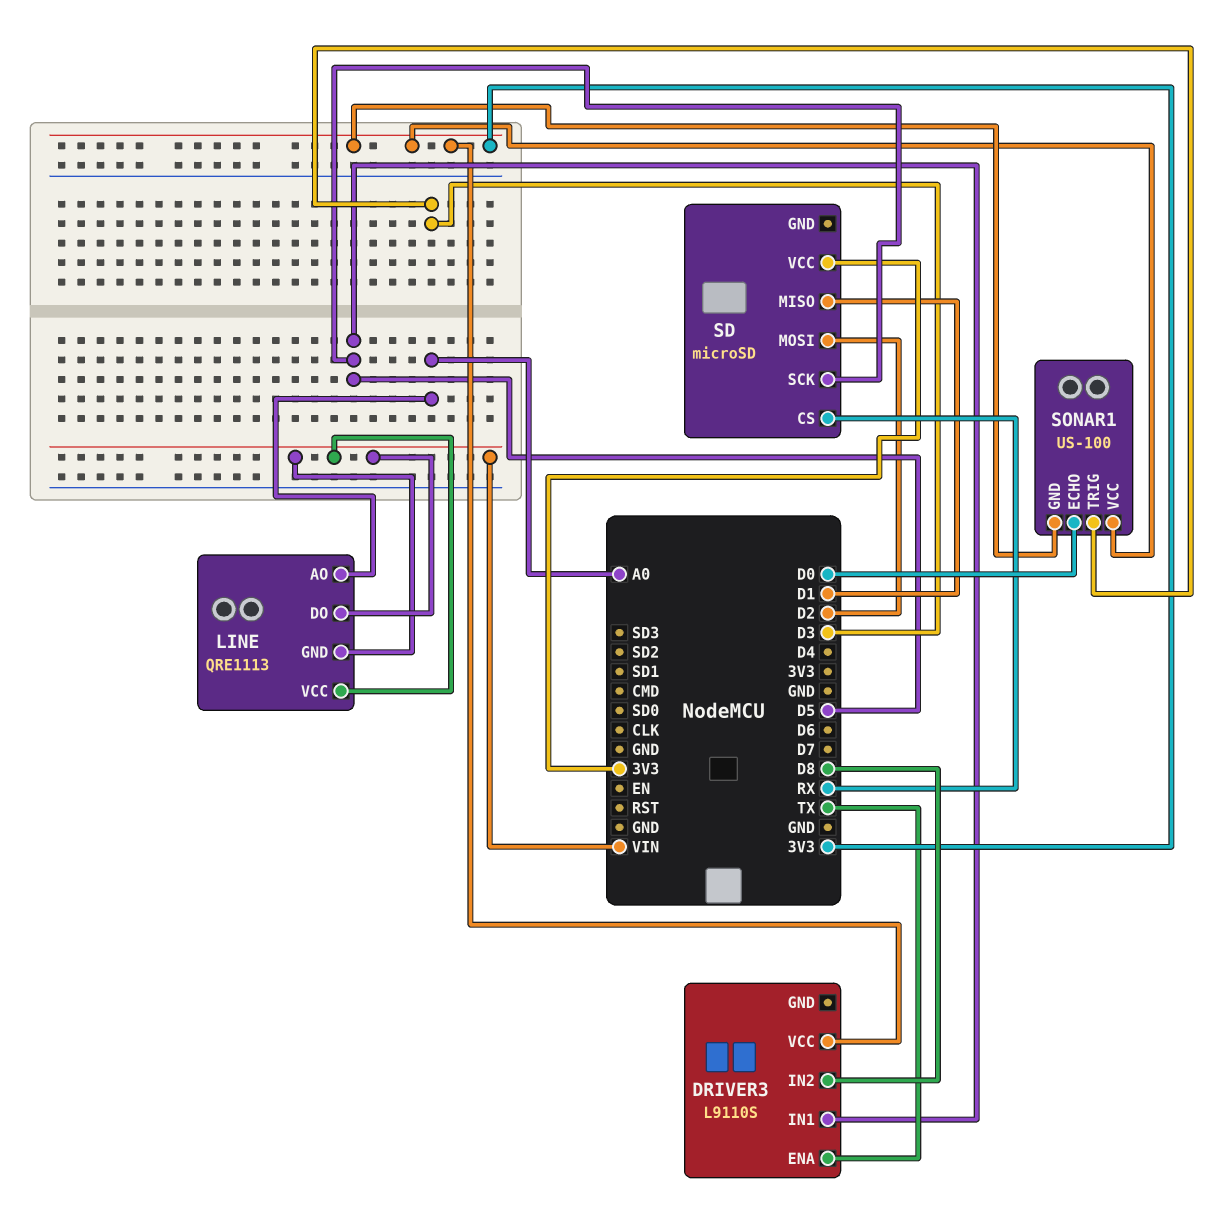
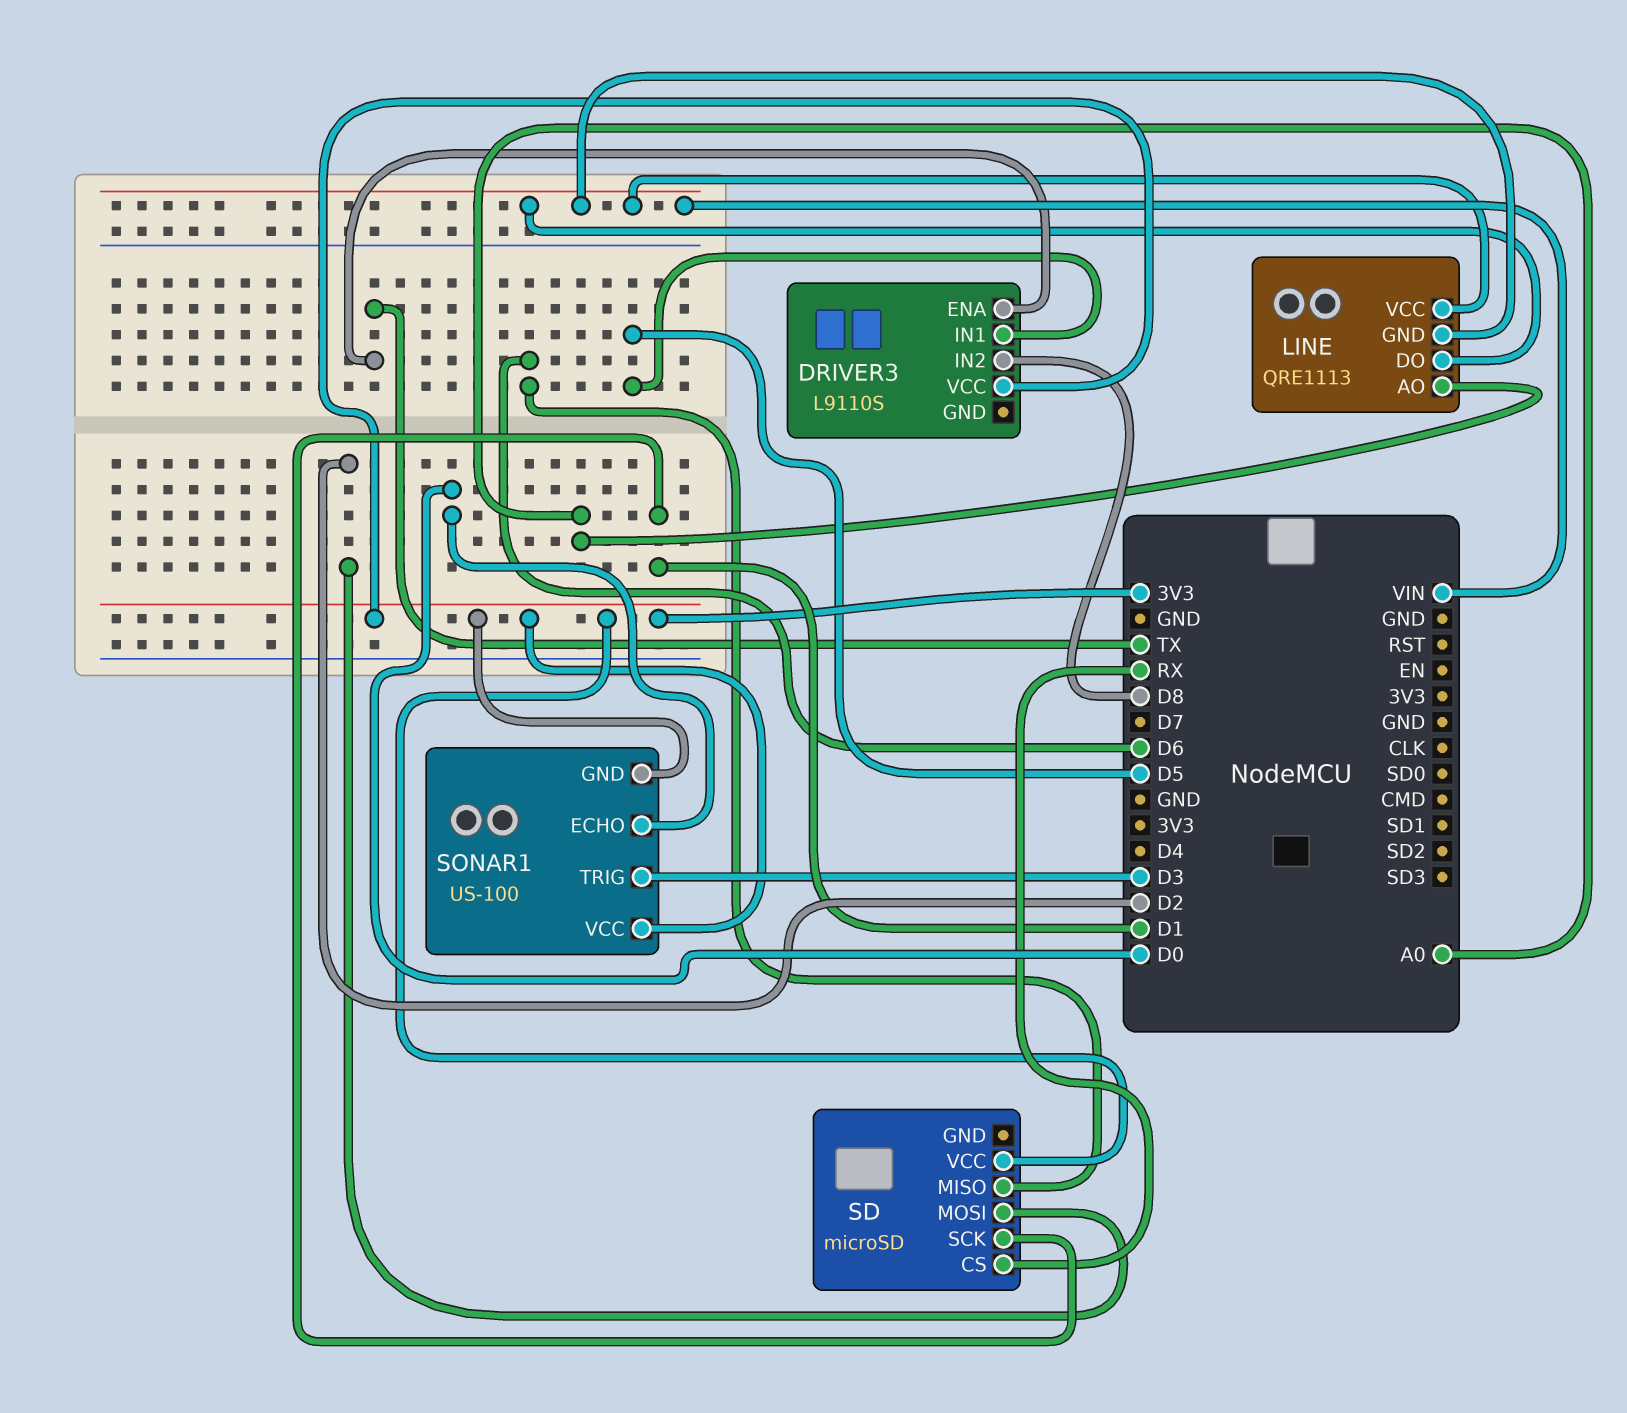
SD pin MISO: D1 -> D6
SD pin SCK: D5 -> D1

